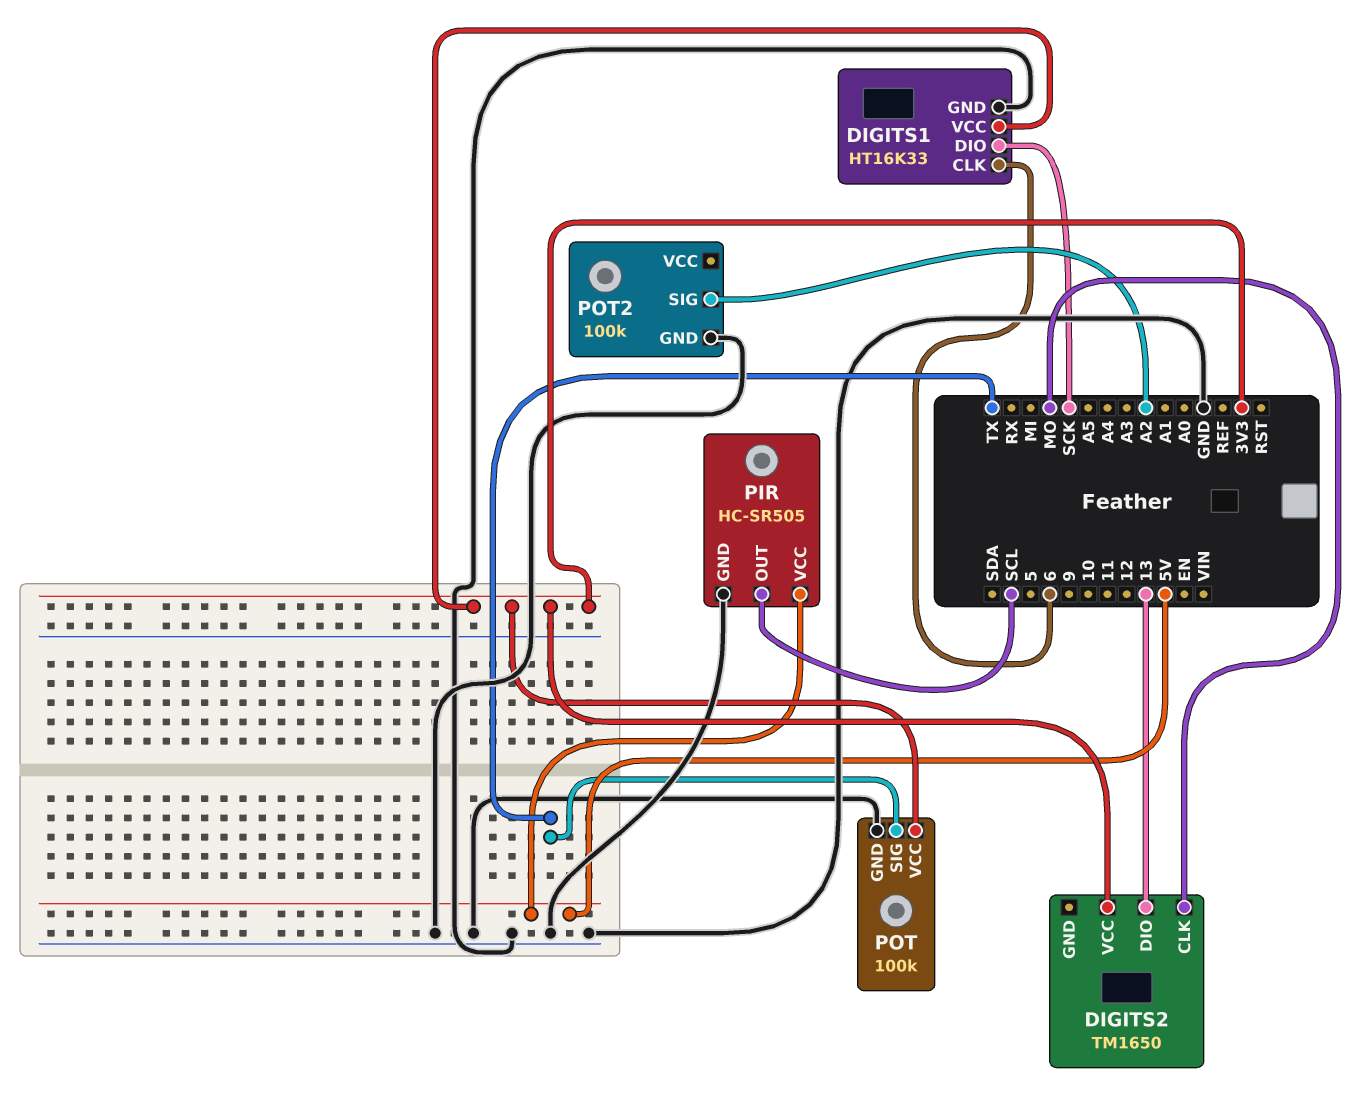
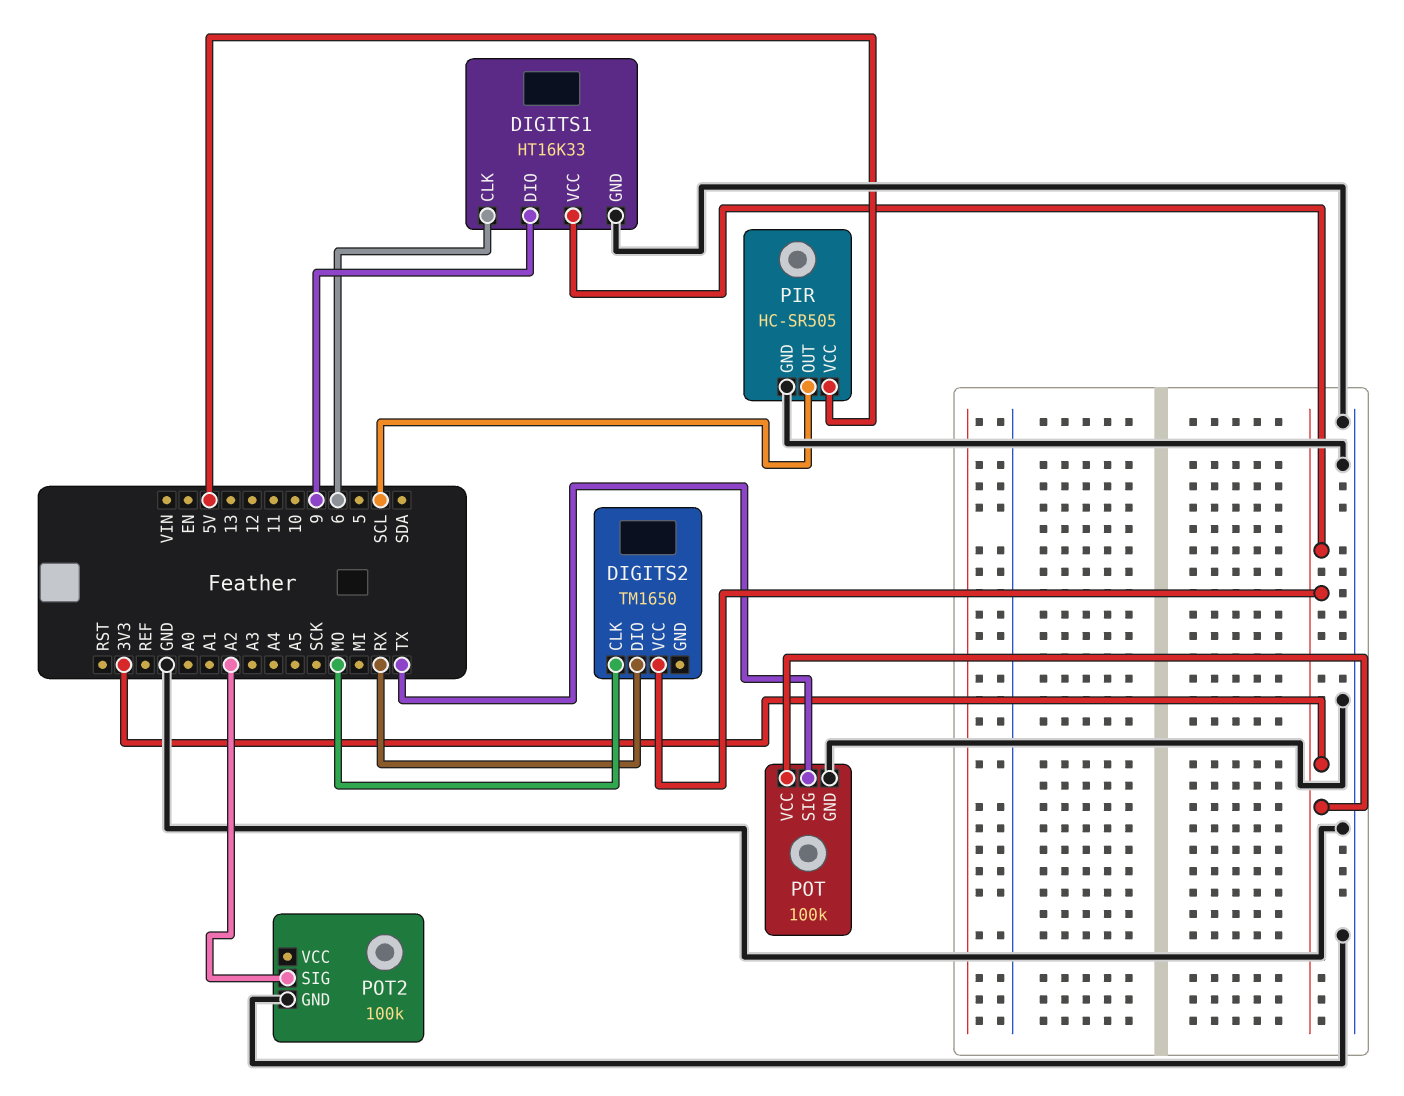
DIGITS1 pin DIO: SCK -> 9
DIGITS2 pin DIO: 13 -> RX

